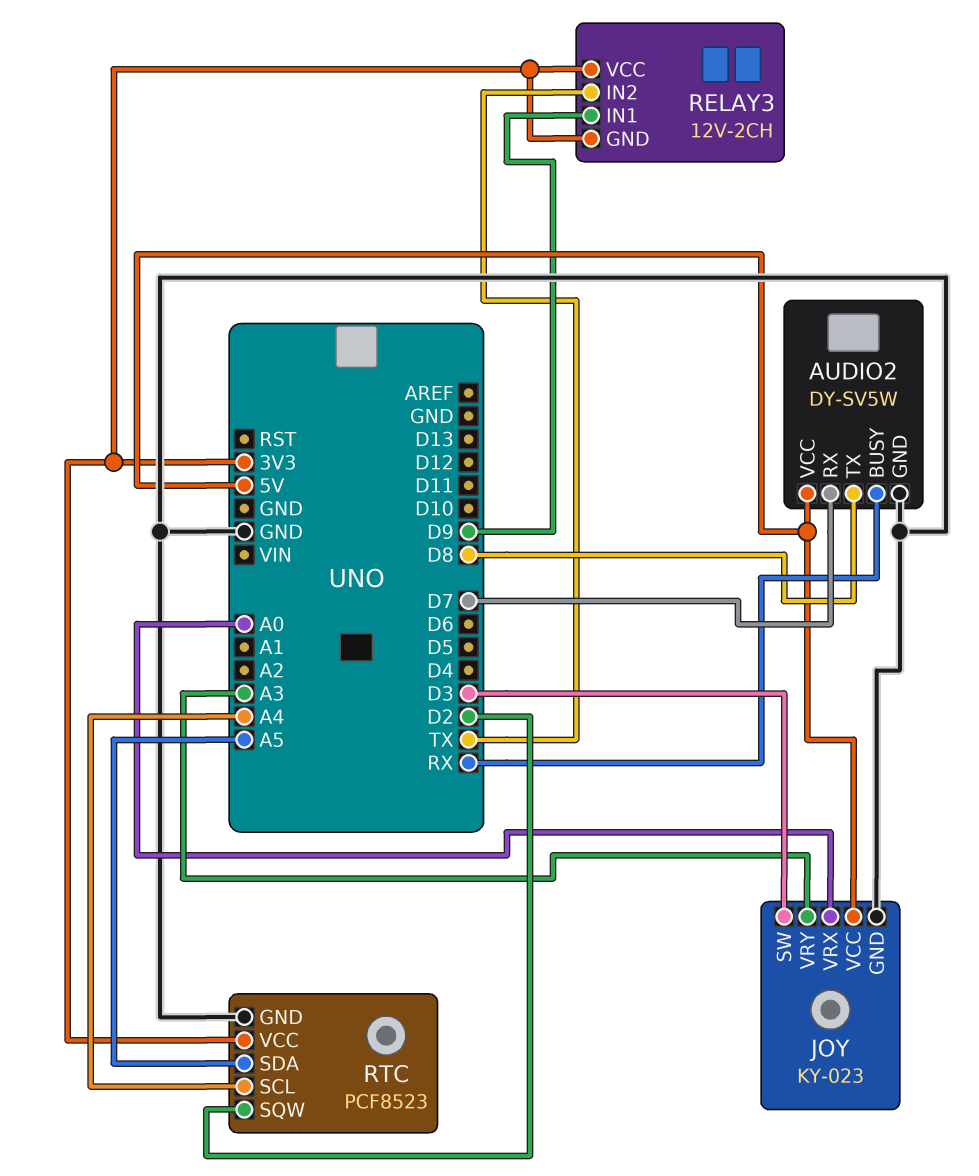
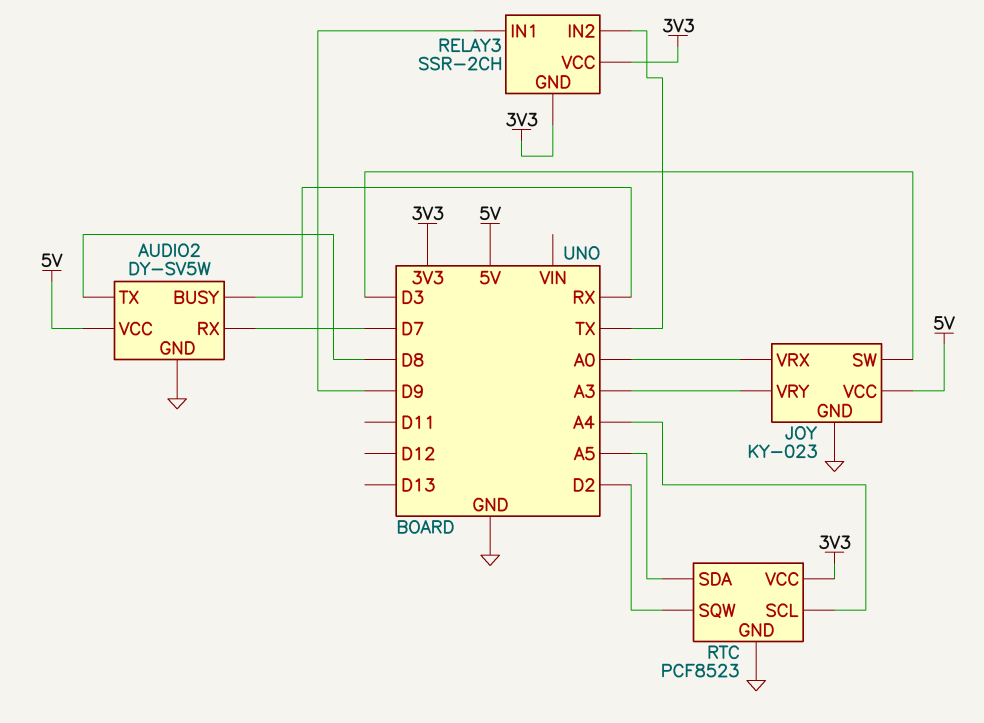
RELAY3: 12V-2CH -> SSR-2CH

